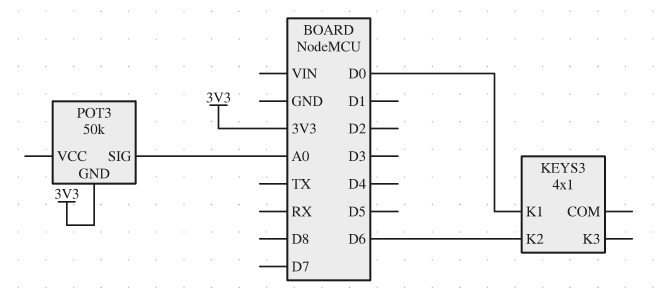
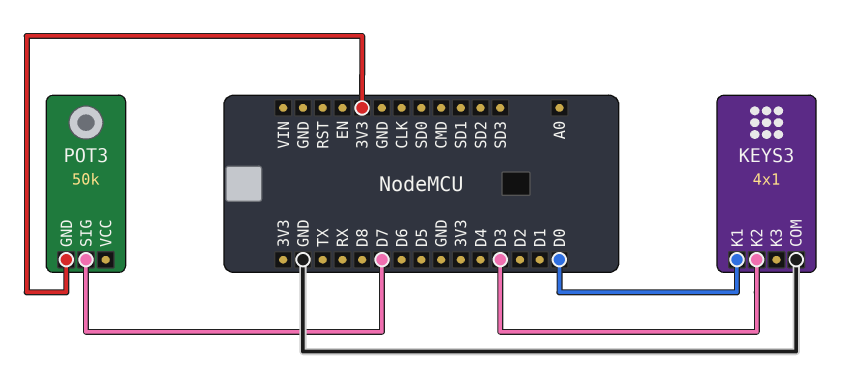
KEYS3 pin COM: none -> GND
KEYS3 pin K2: D6 -> D3
POT3 pin SIG: A0 -> D7

